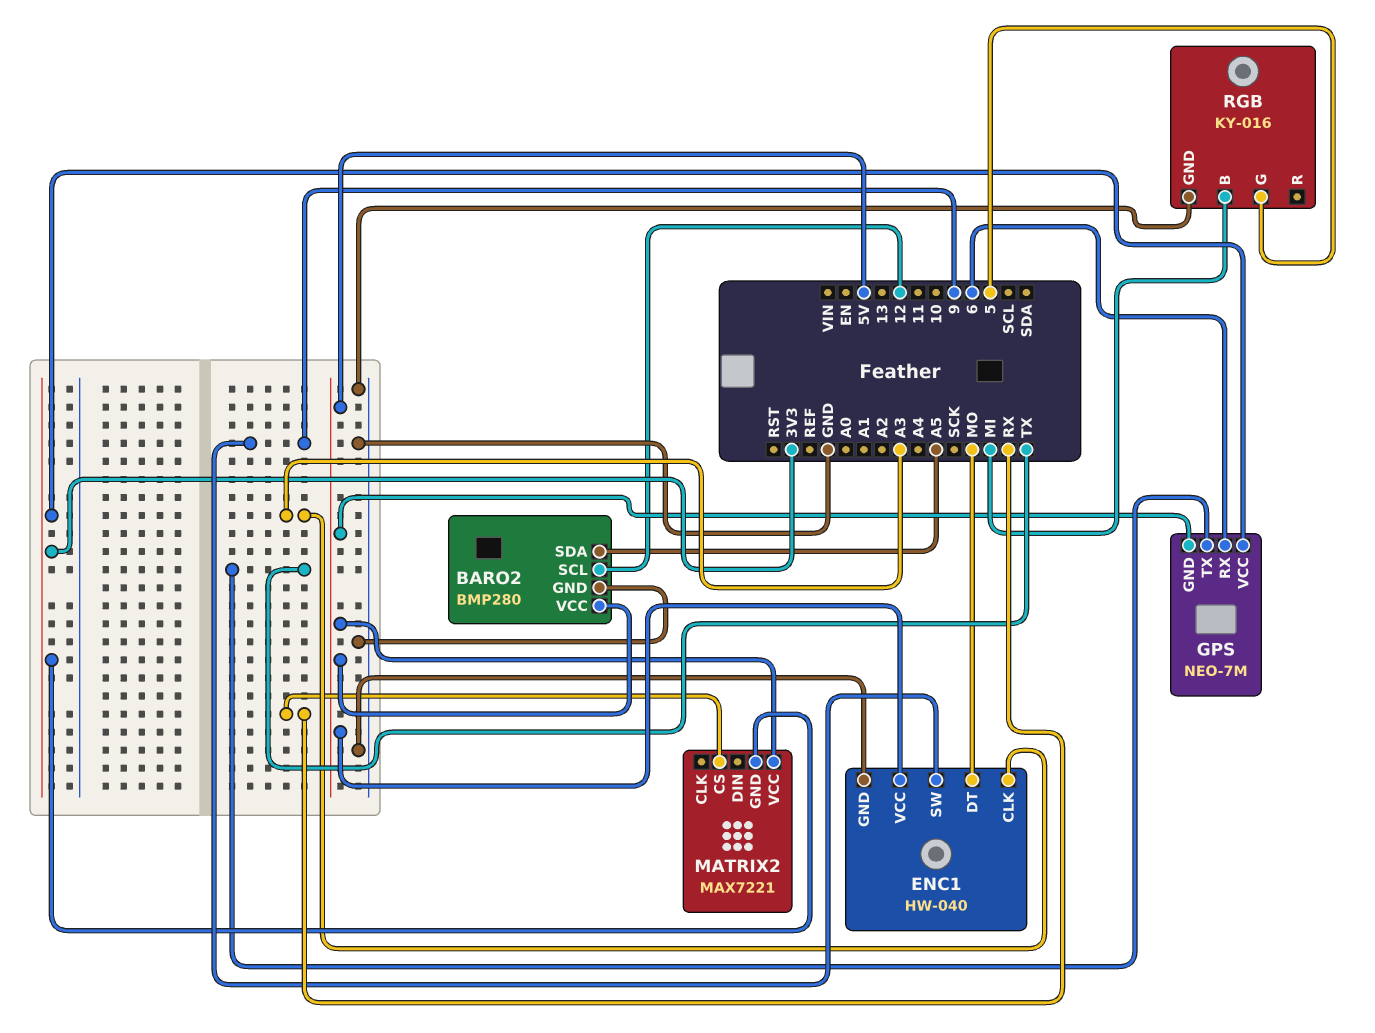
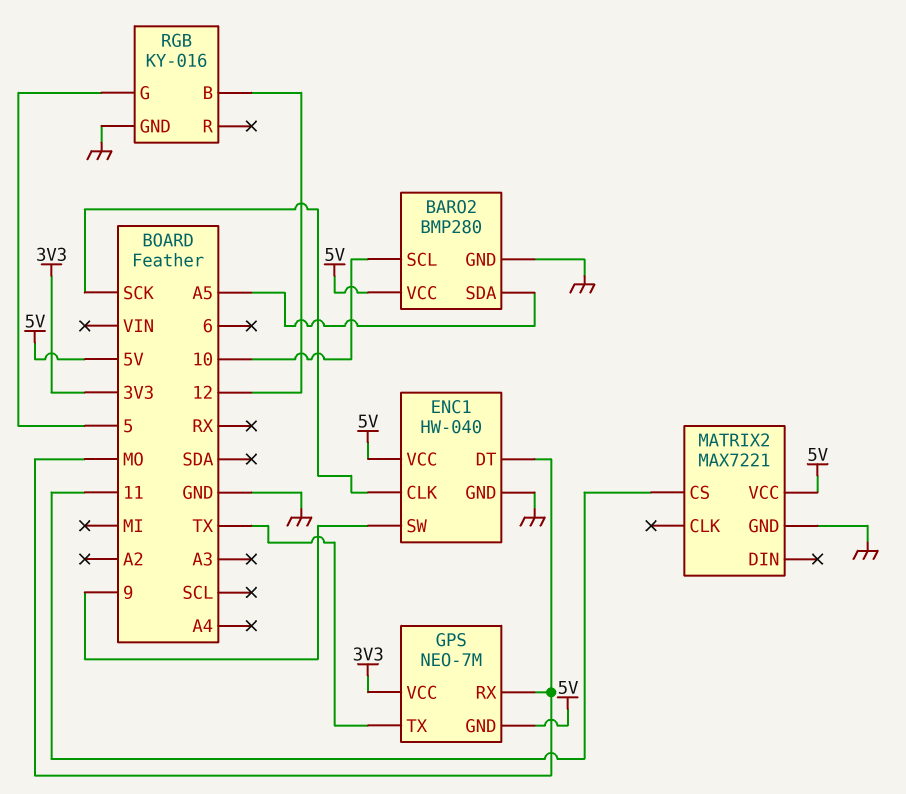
BARO2 pin SCL: 12 -> 10
ENC1 pin CLK: A3 -> SCK
GPS pin RX: 6 -> MO
MATRIX2 pin CS: RX -> 11
MATRIX2 pin GND: 3V3 -> GND
RGB pin B: MI -> 12

